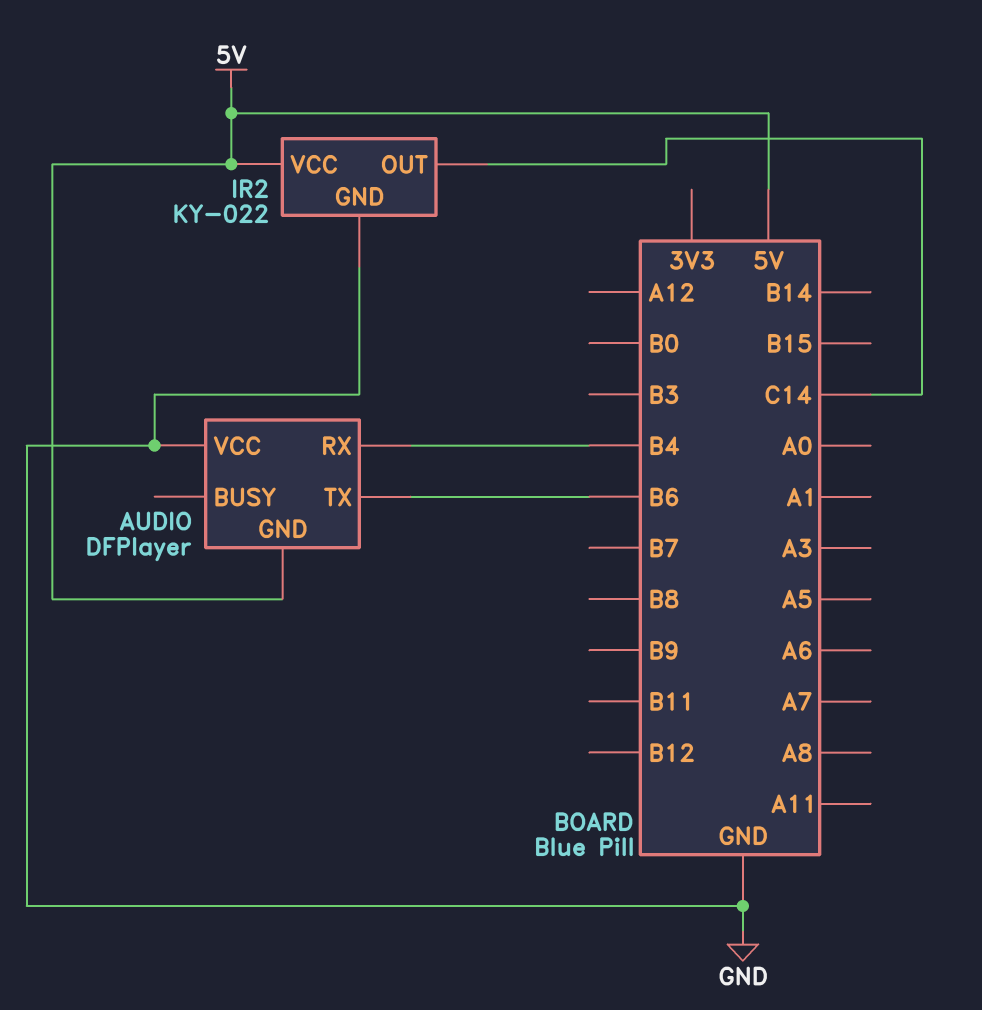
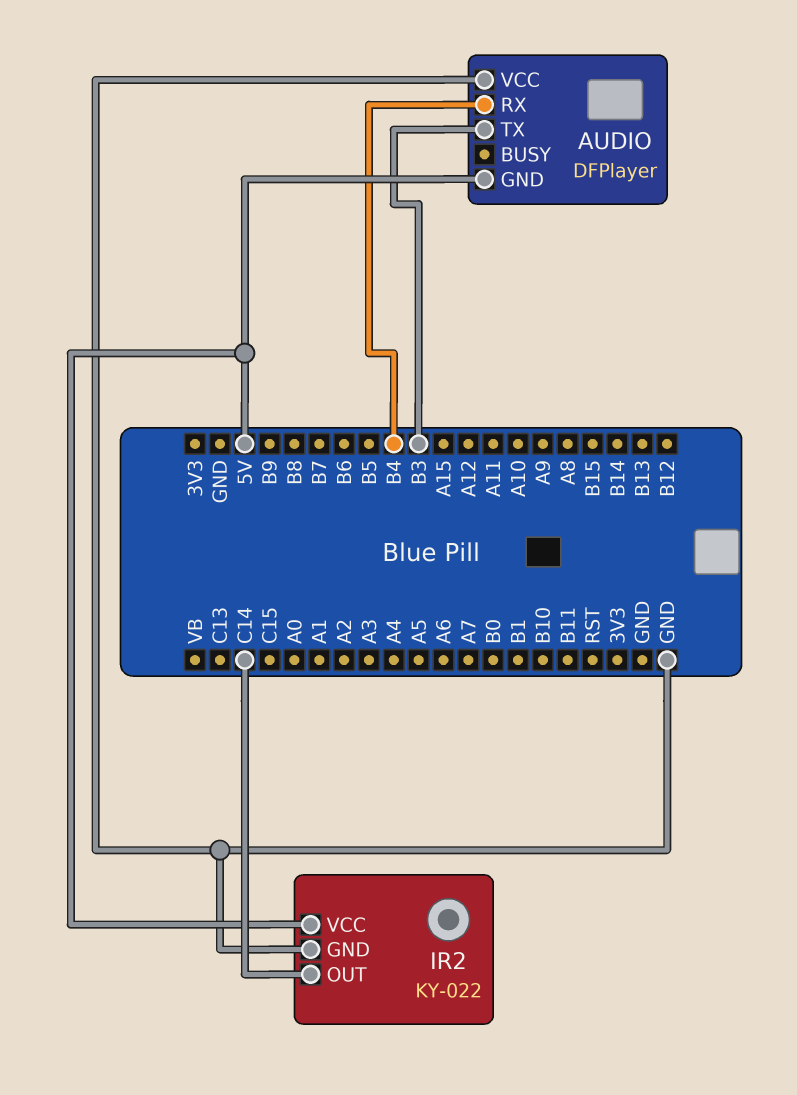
AUDIO pin TX: B6 -> B3

